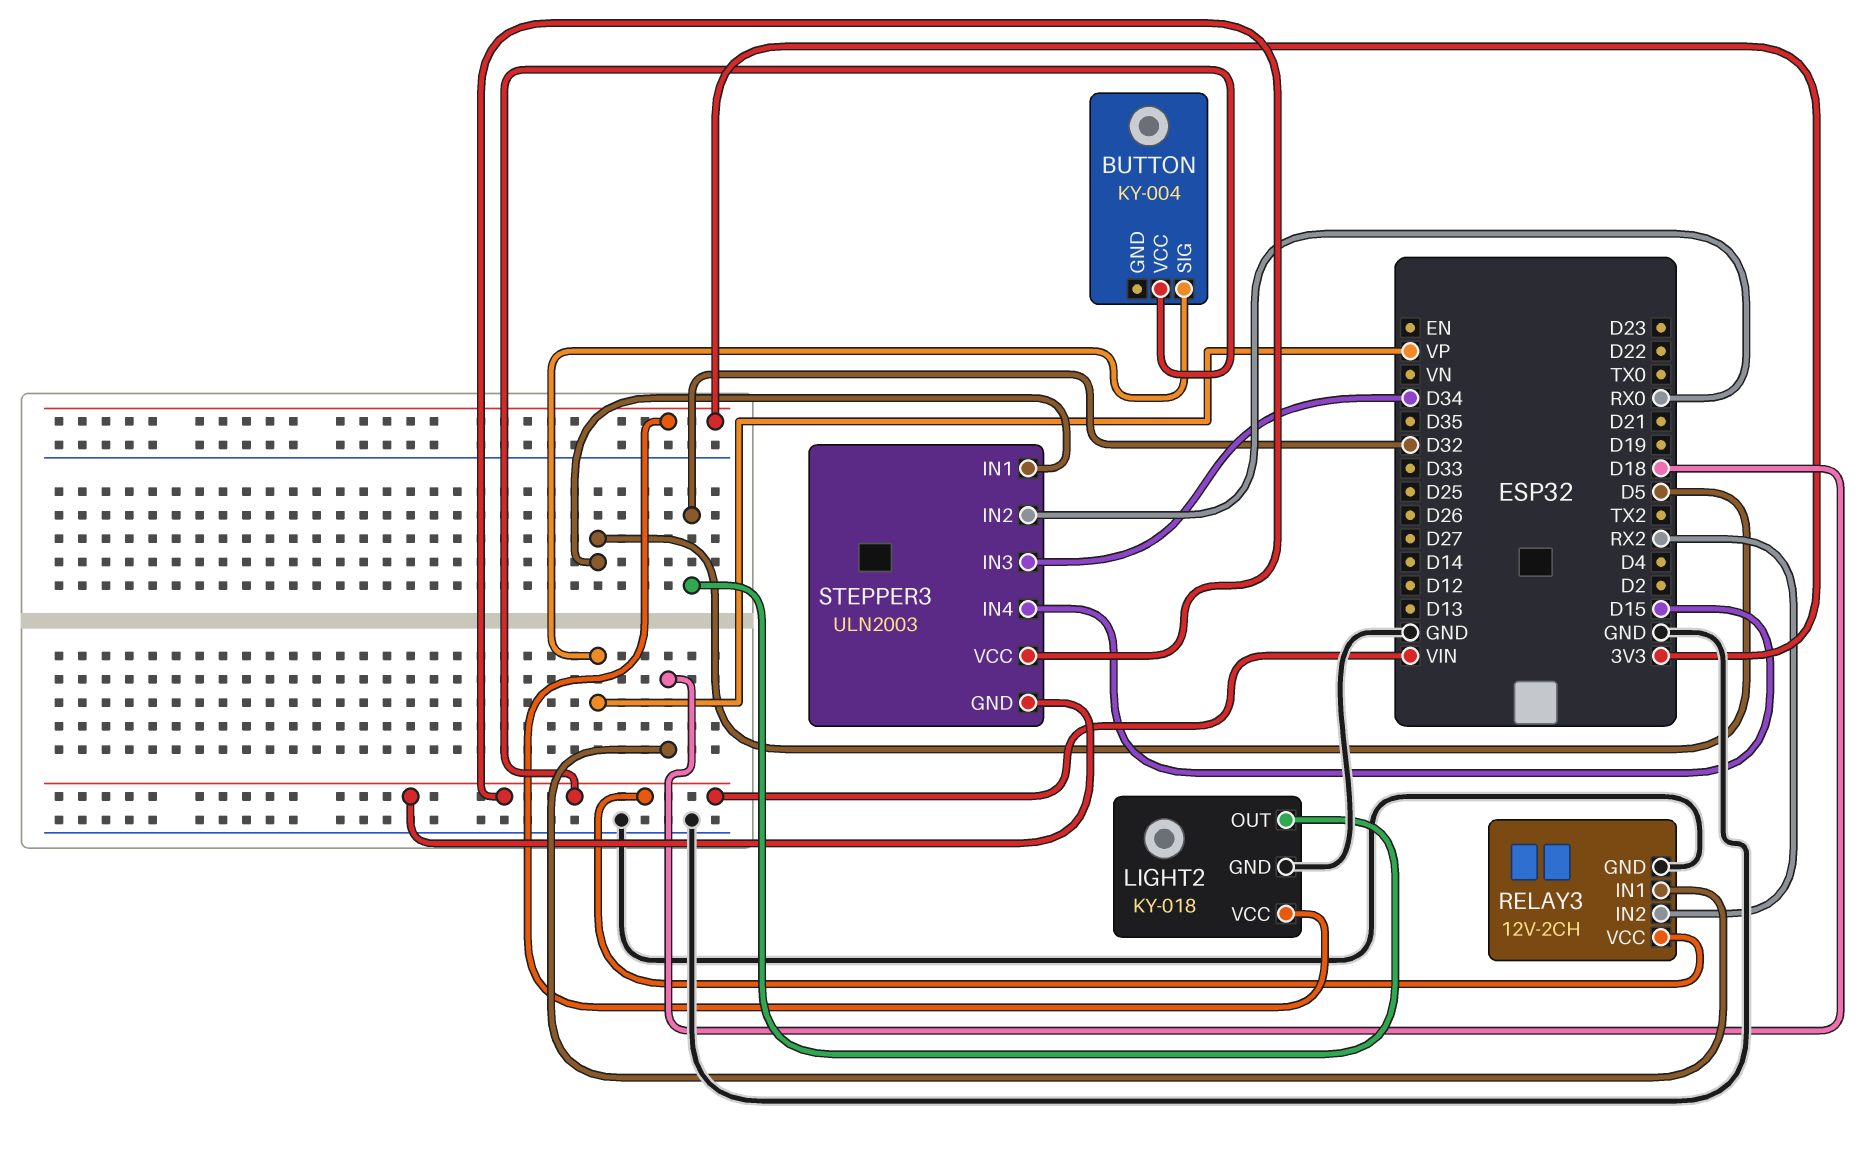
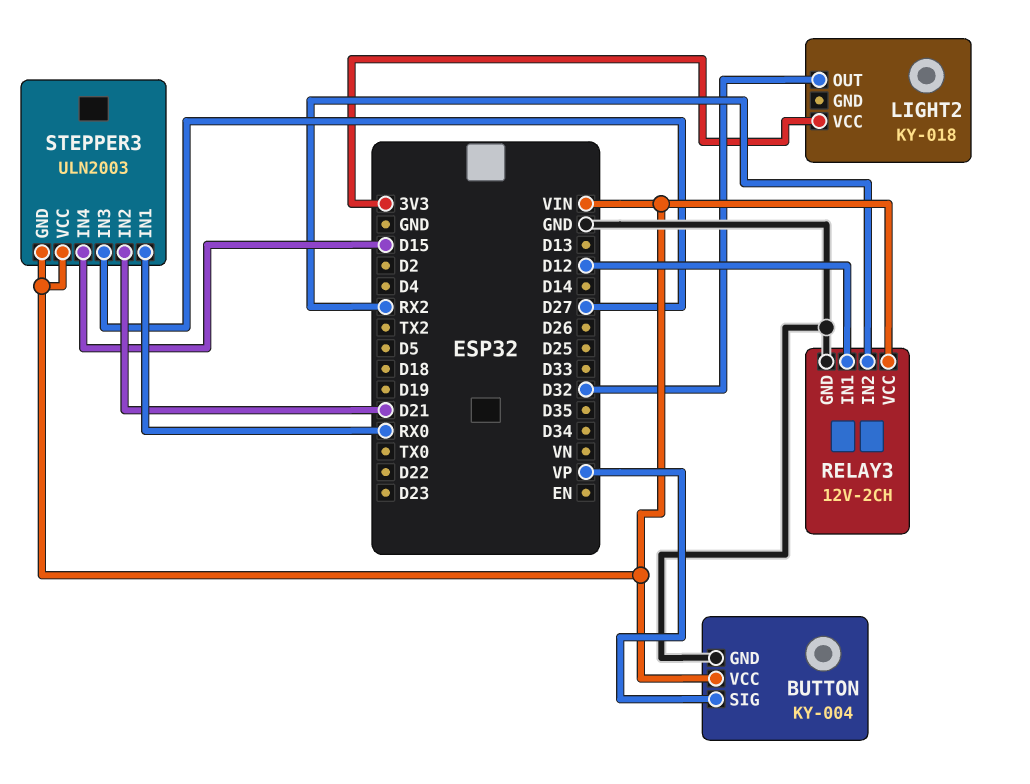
BUTTON pin GND: none -> GND
LIGHT2 pin GND: GND -> none
RELAY3 pin IN1: D18 -> D12
STEPPER3 pin IN1: D5 -> RX0
STEPPER3 pin IN2: RX0 -> D21
STEPPER3 pin IN3: D34 -> D27

